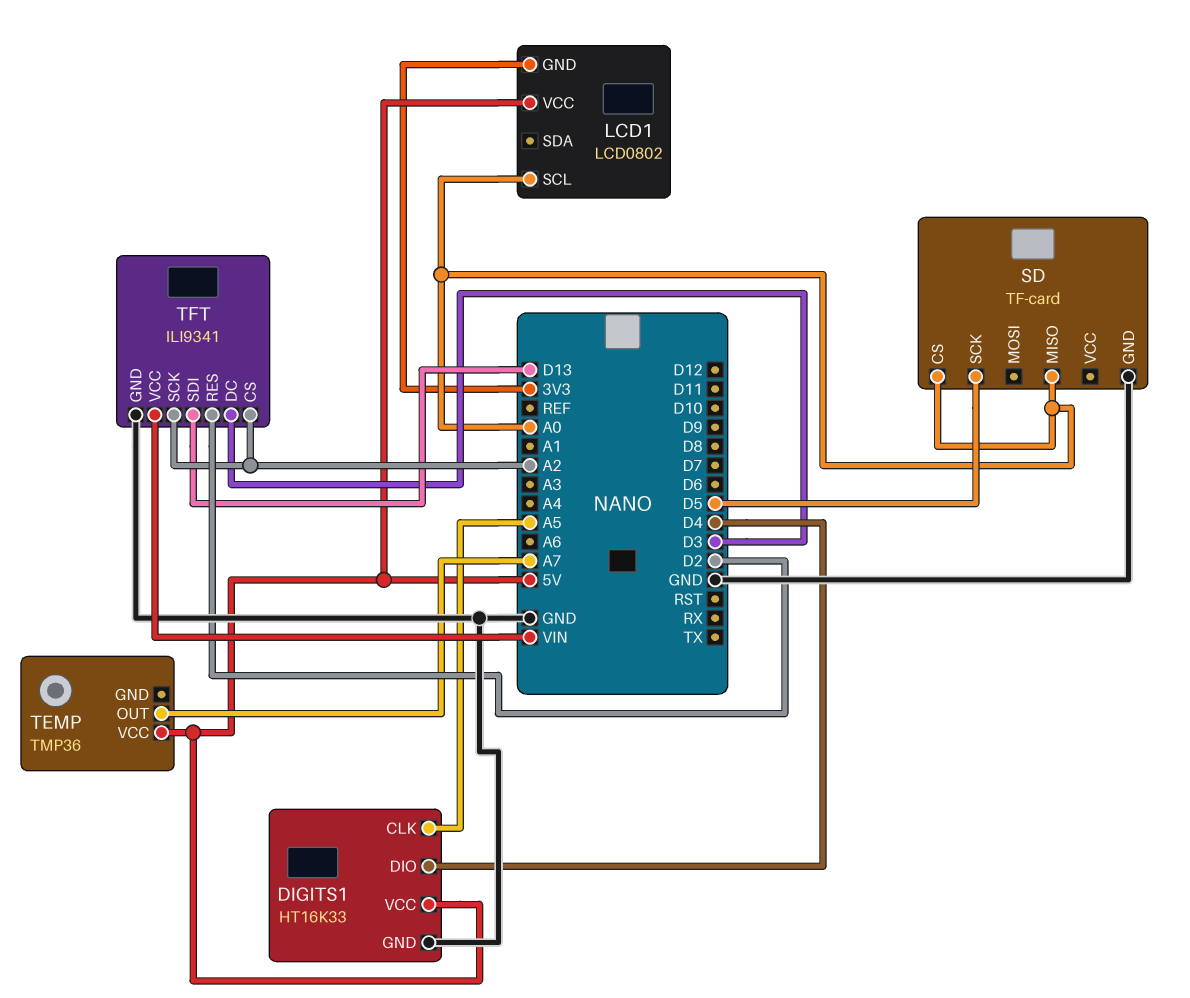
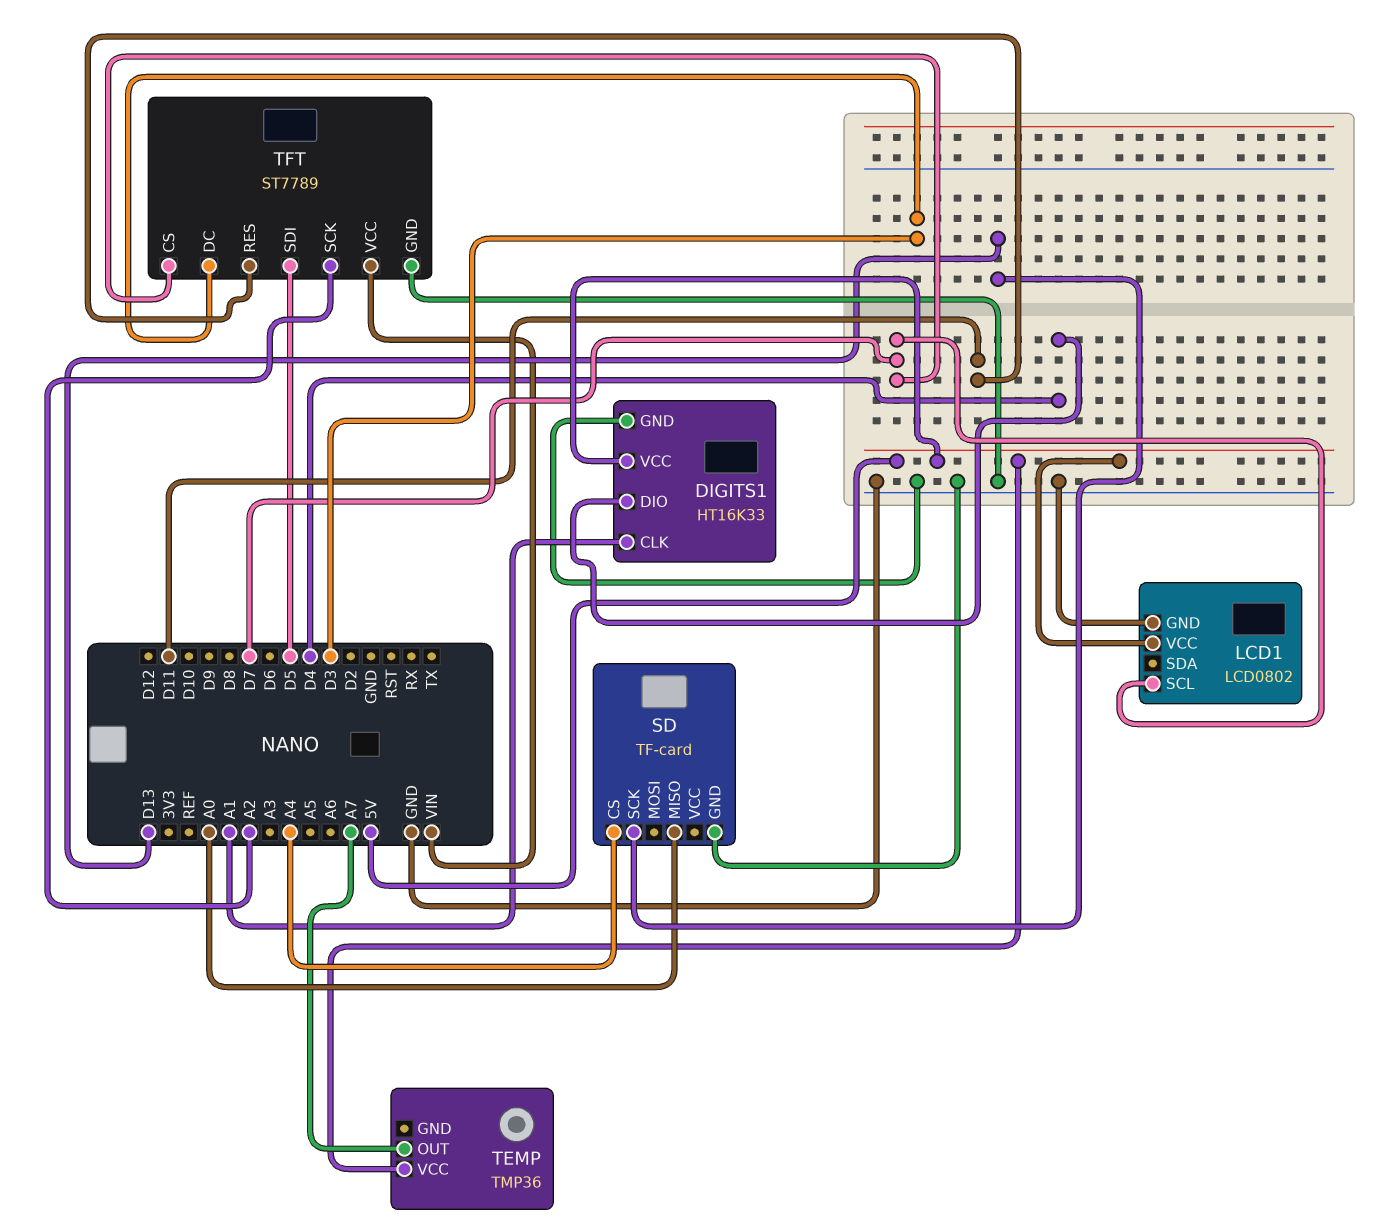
DIGITS1 pin CLK: A5 -> A1
LCD1 pin GND: 3V3 -> GND
LCD1 pin SCL: A0 -> D7
SD pin CS: A0 -> A4
SD pin SCK: D5 -> D13
TFT: ILI9341 -> ST7789
TFT pin CS: A2 -> D7
TFT pin RES: D2 -> D11
TFT pin SDI: D13 -> D5

